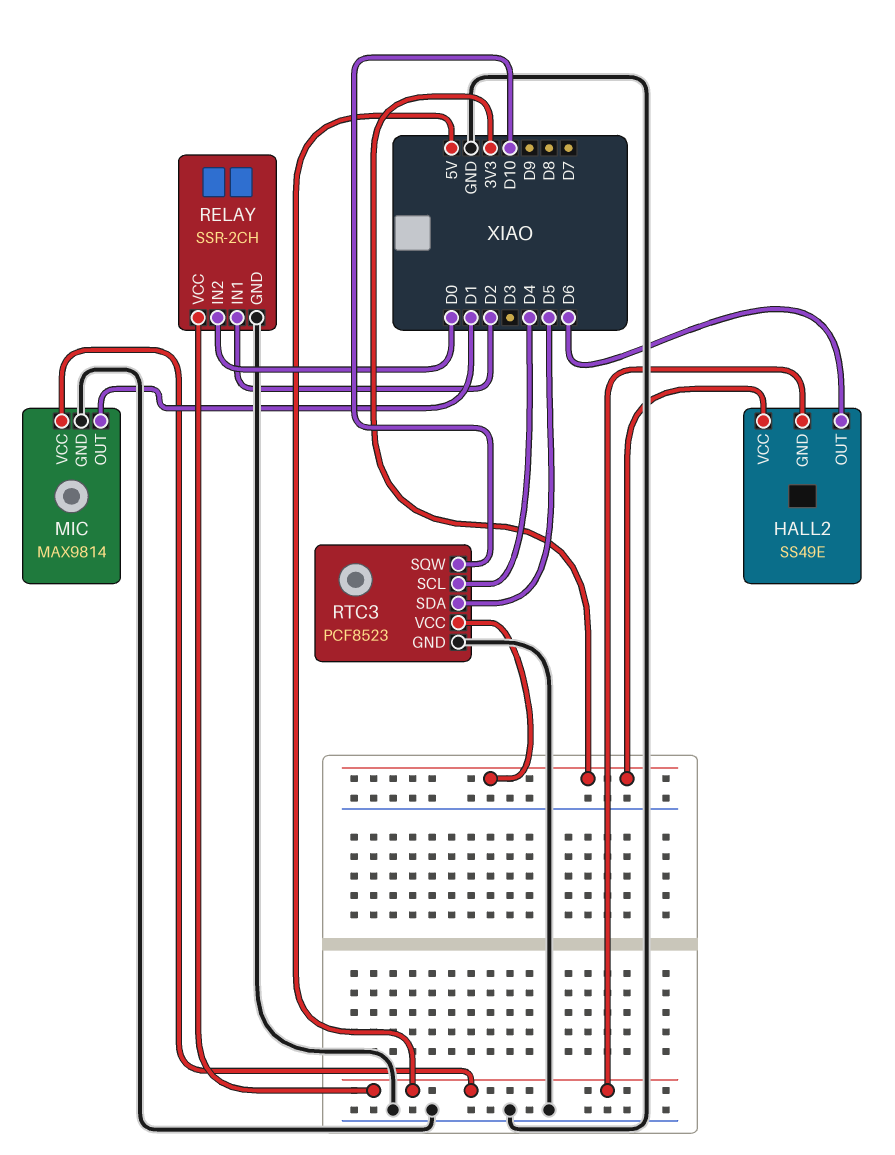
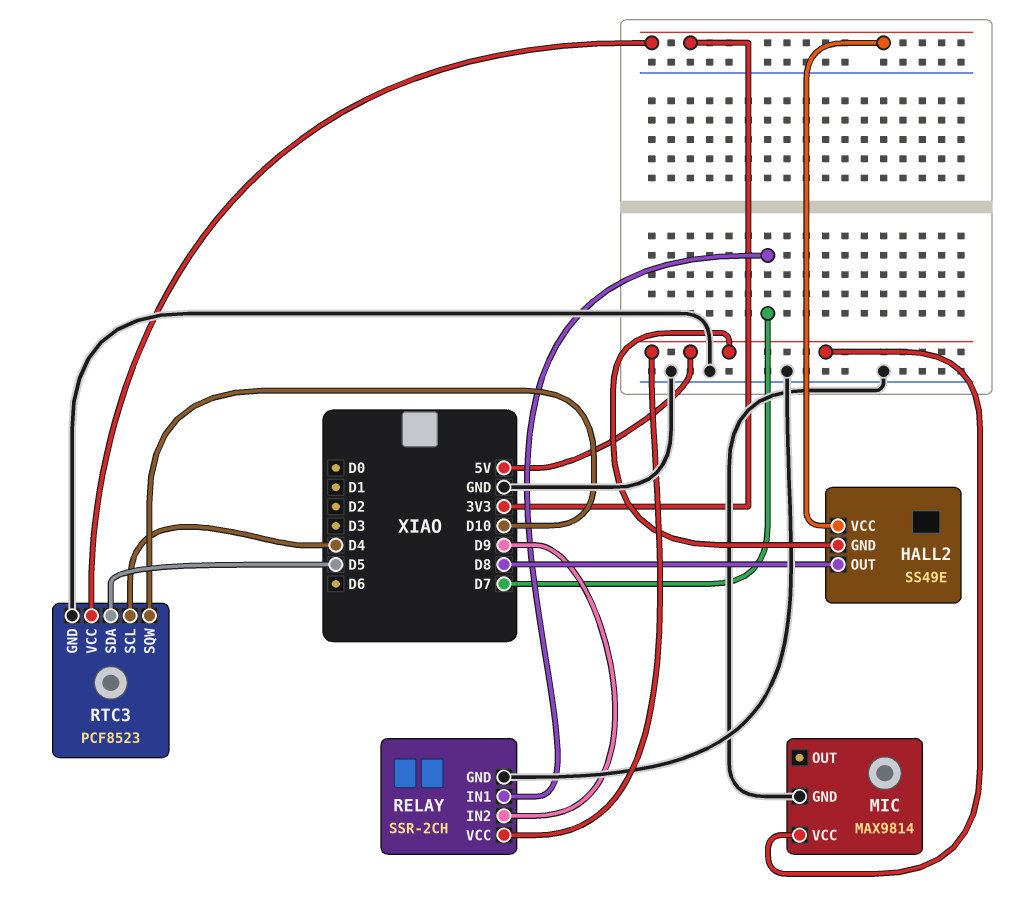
HALL2 pin OUT: D6 -> D8
MIC pin OUT: D1 -> none
RELAY pin IN1: D2 -> D7
RELAY pin IN2: D0 -> D9

